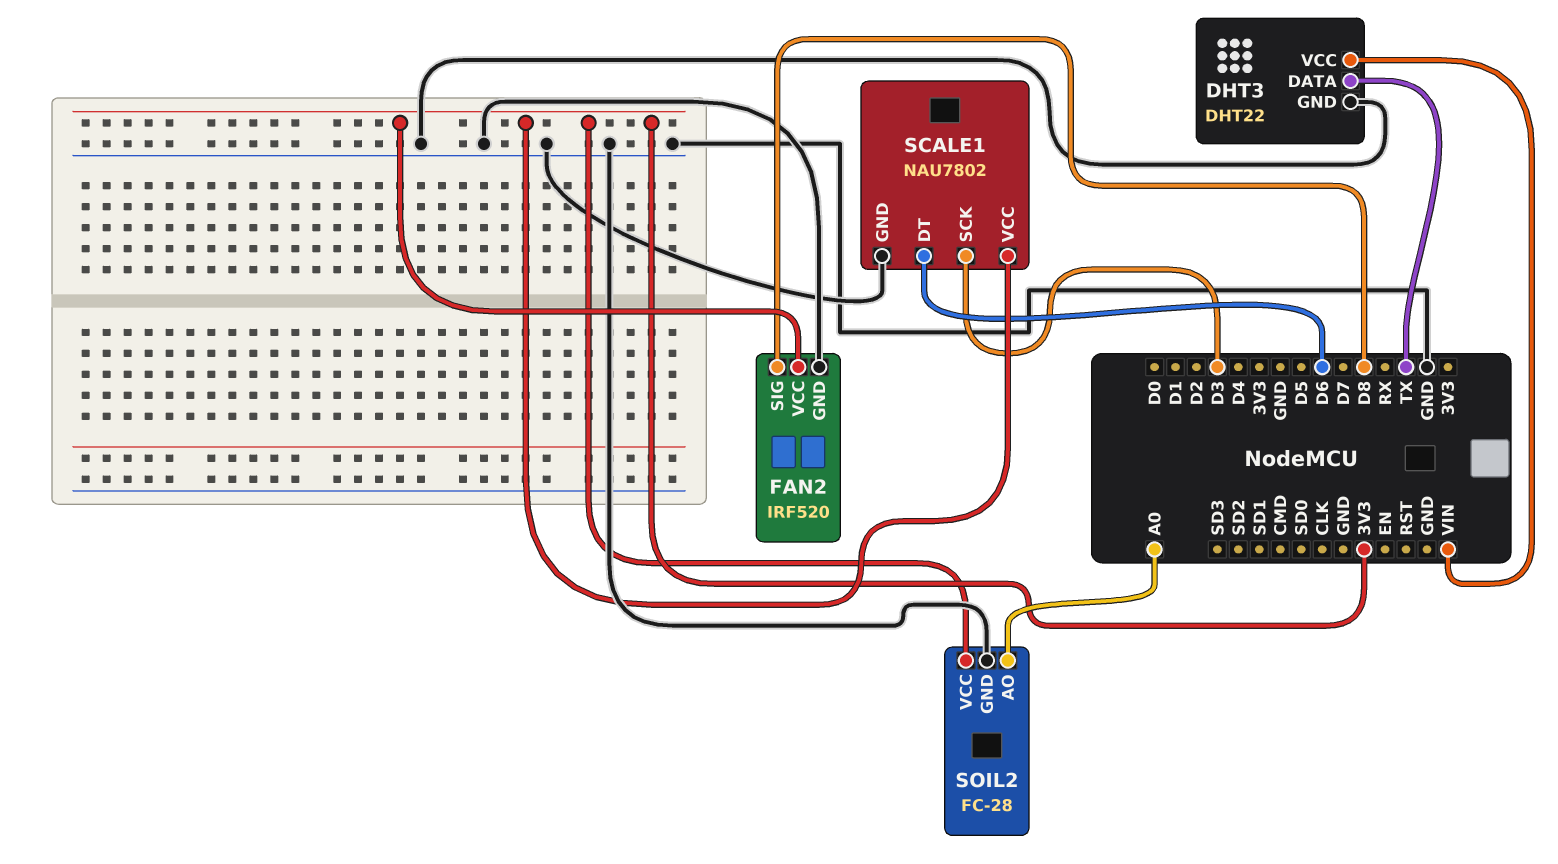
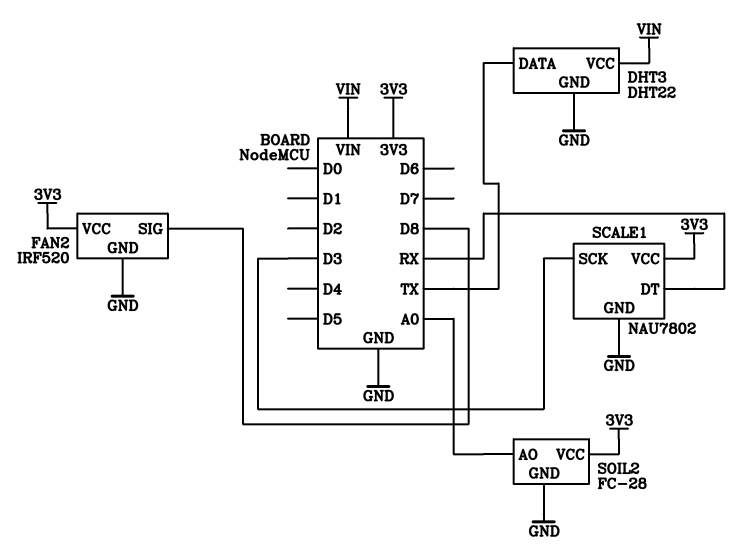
SCALE1 pin DT: D6 -> RX

